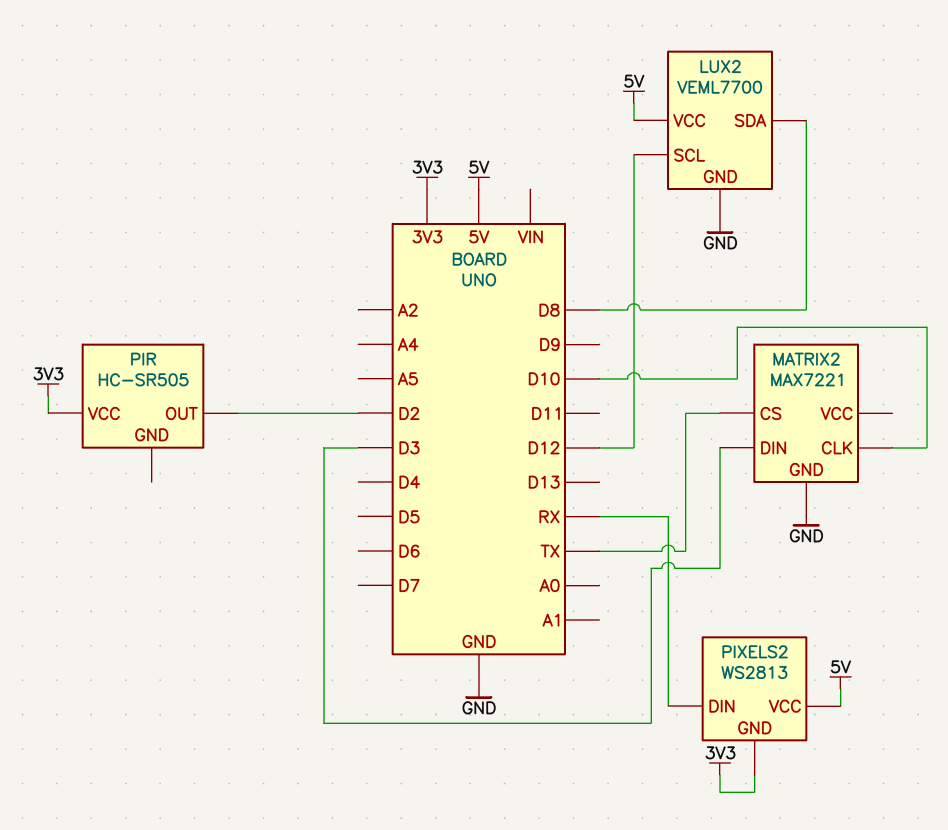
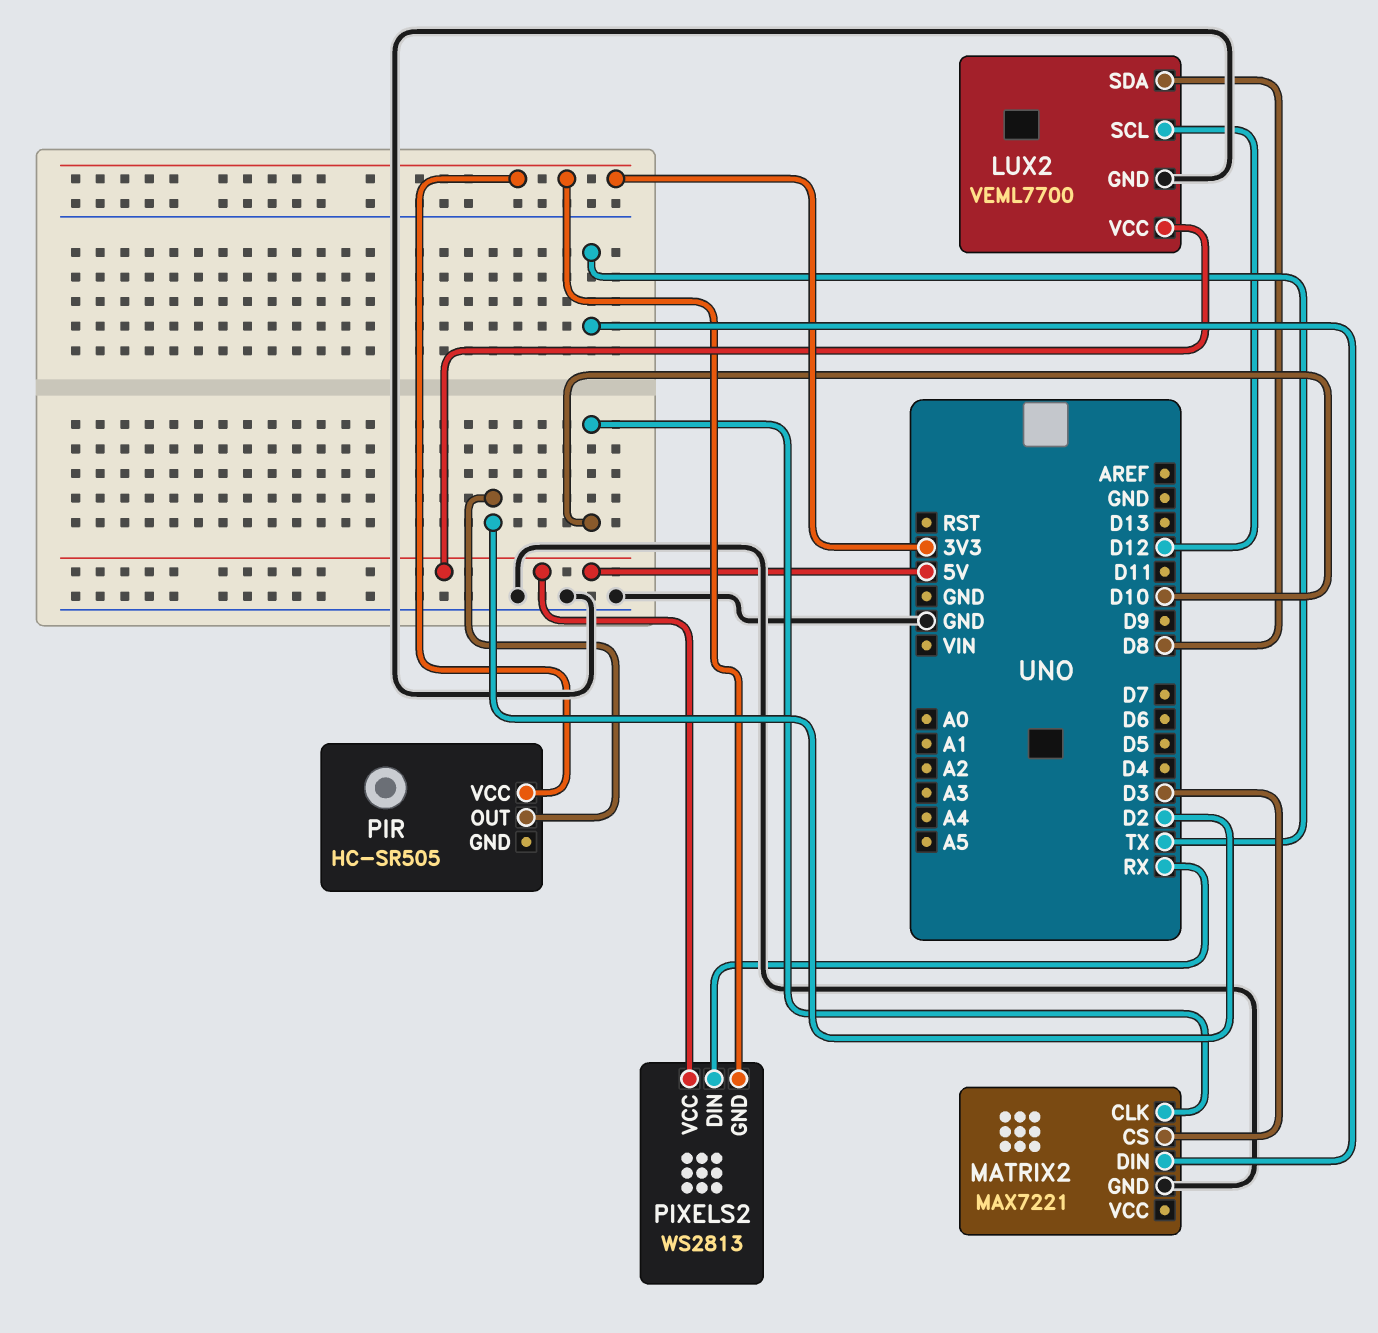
MATRIX2 pin CS: TX -> D3
MATRIX2 pin DIN: D3 -> TX

